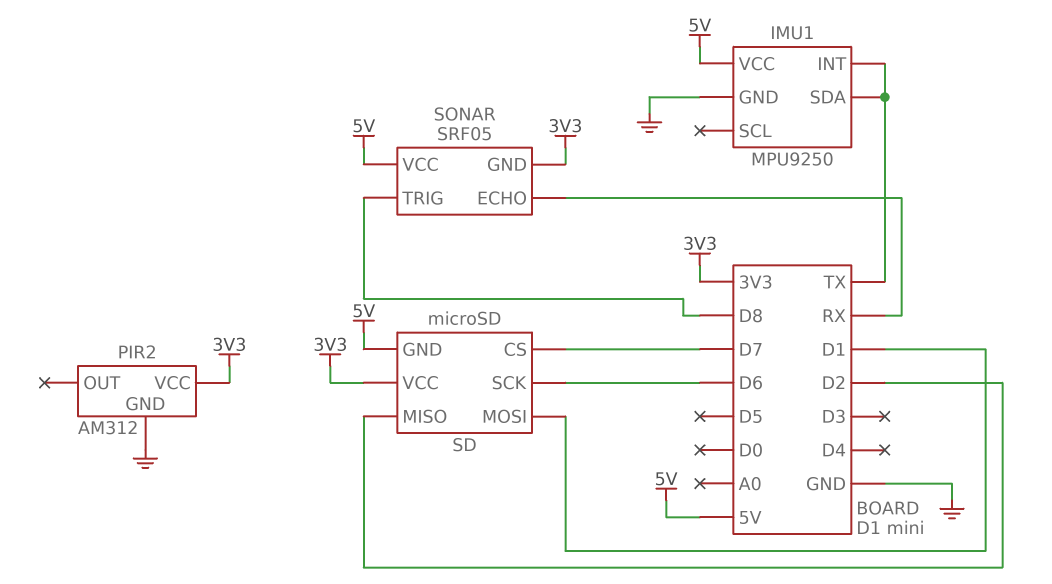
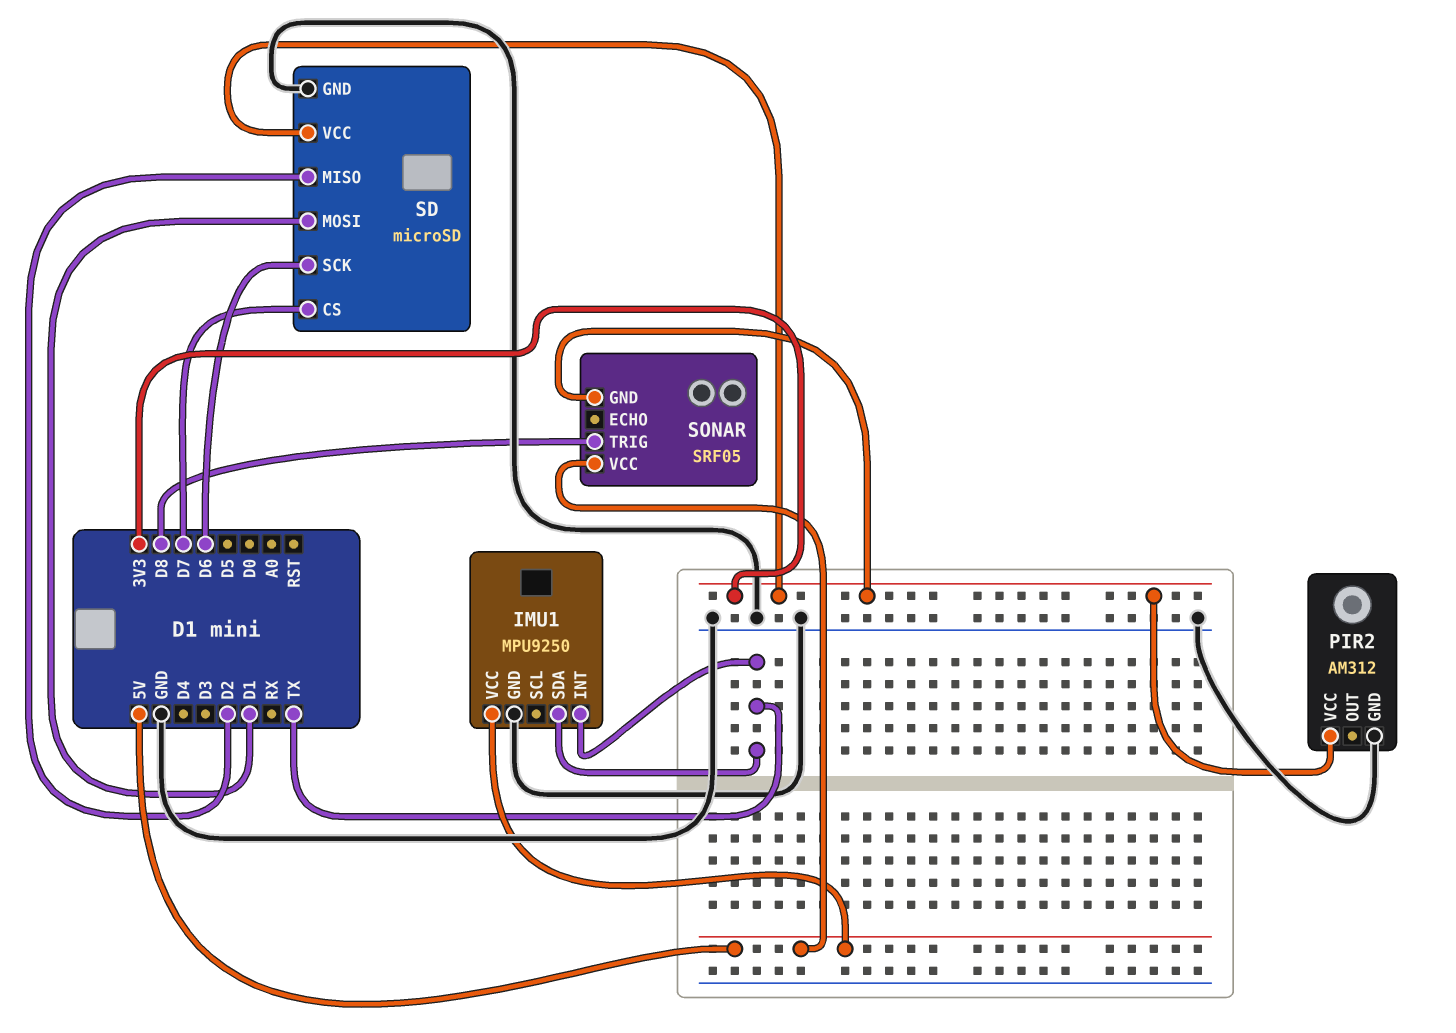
SD pin GND: 5V -> GND
SONAR pin ECHO: RX -> none

